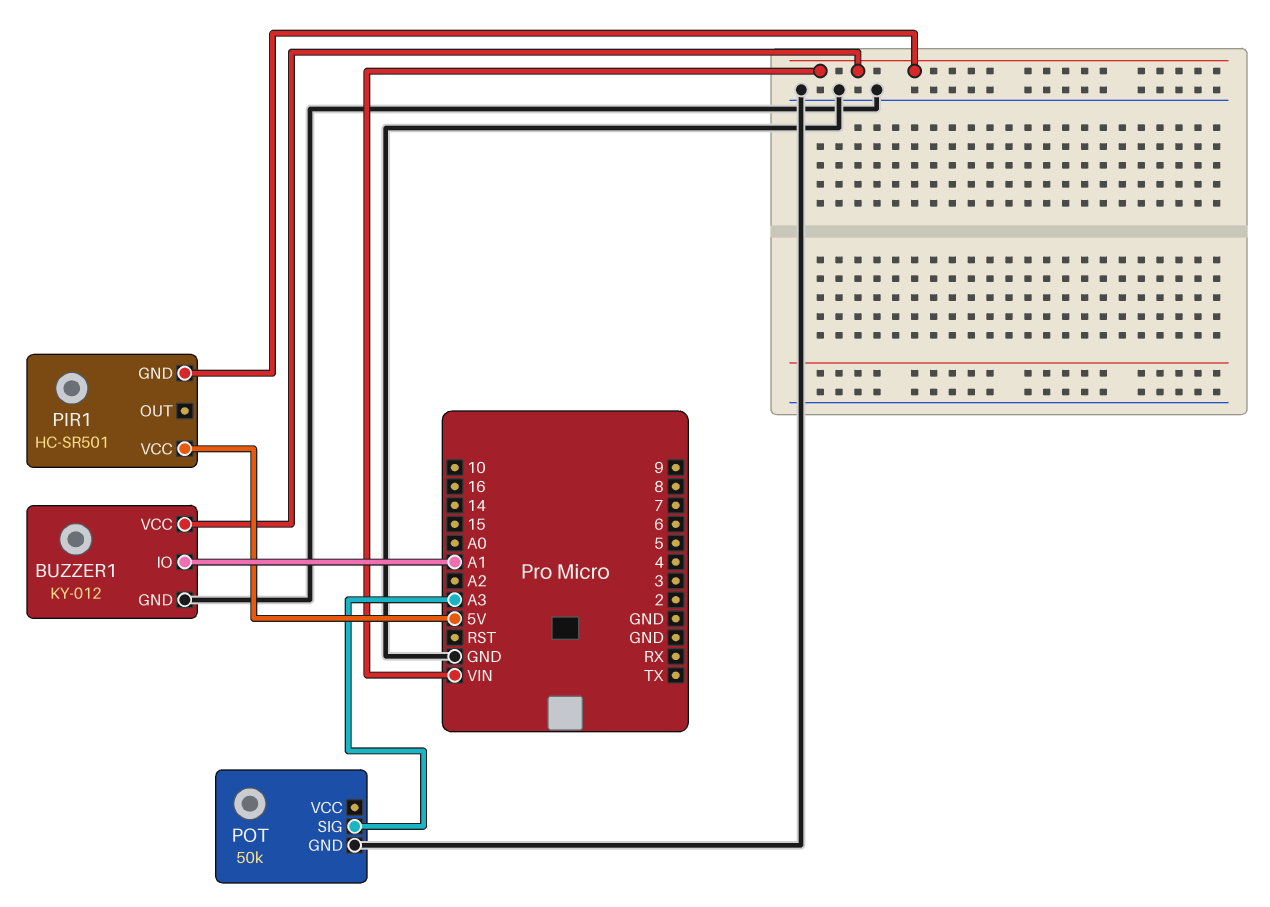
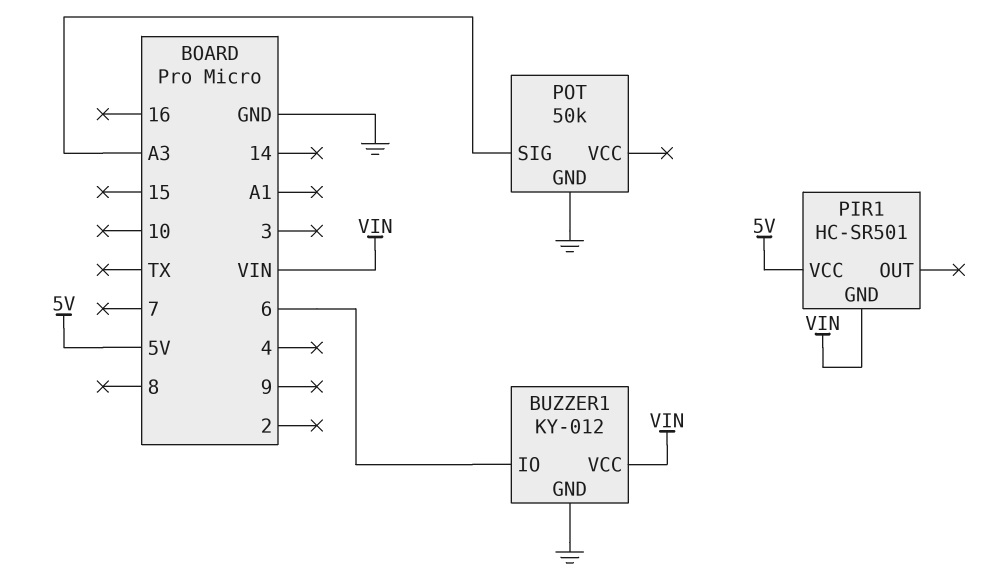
BUZZER1 pin IO: A1 -> 6

